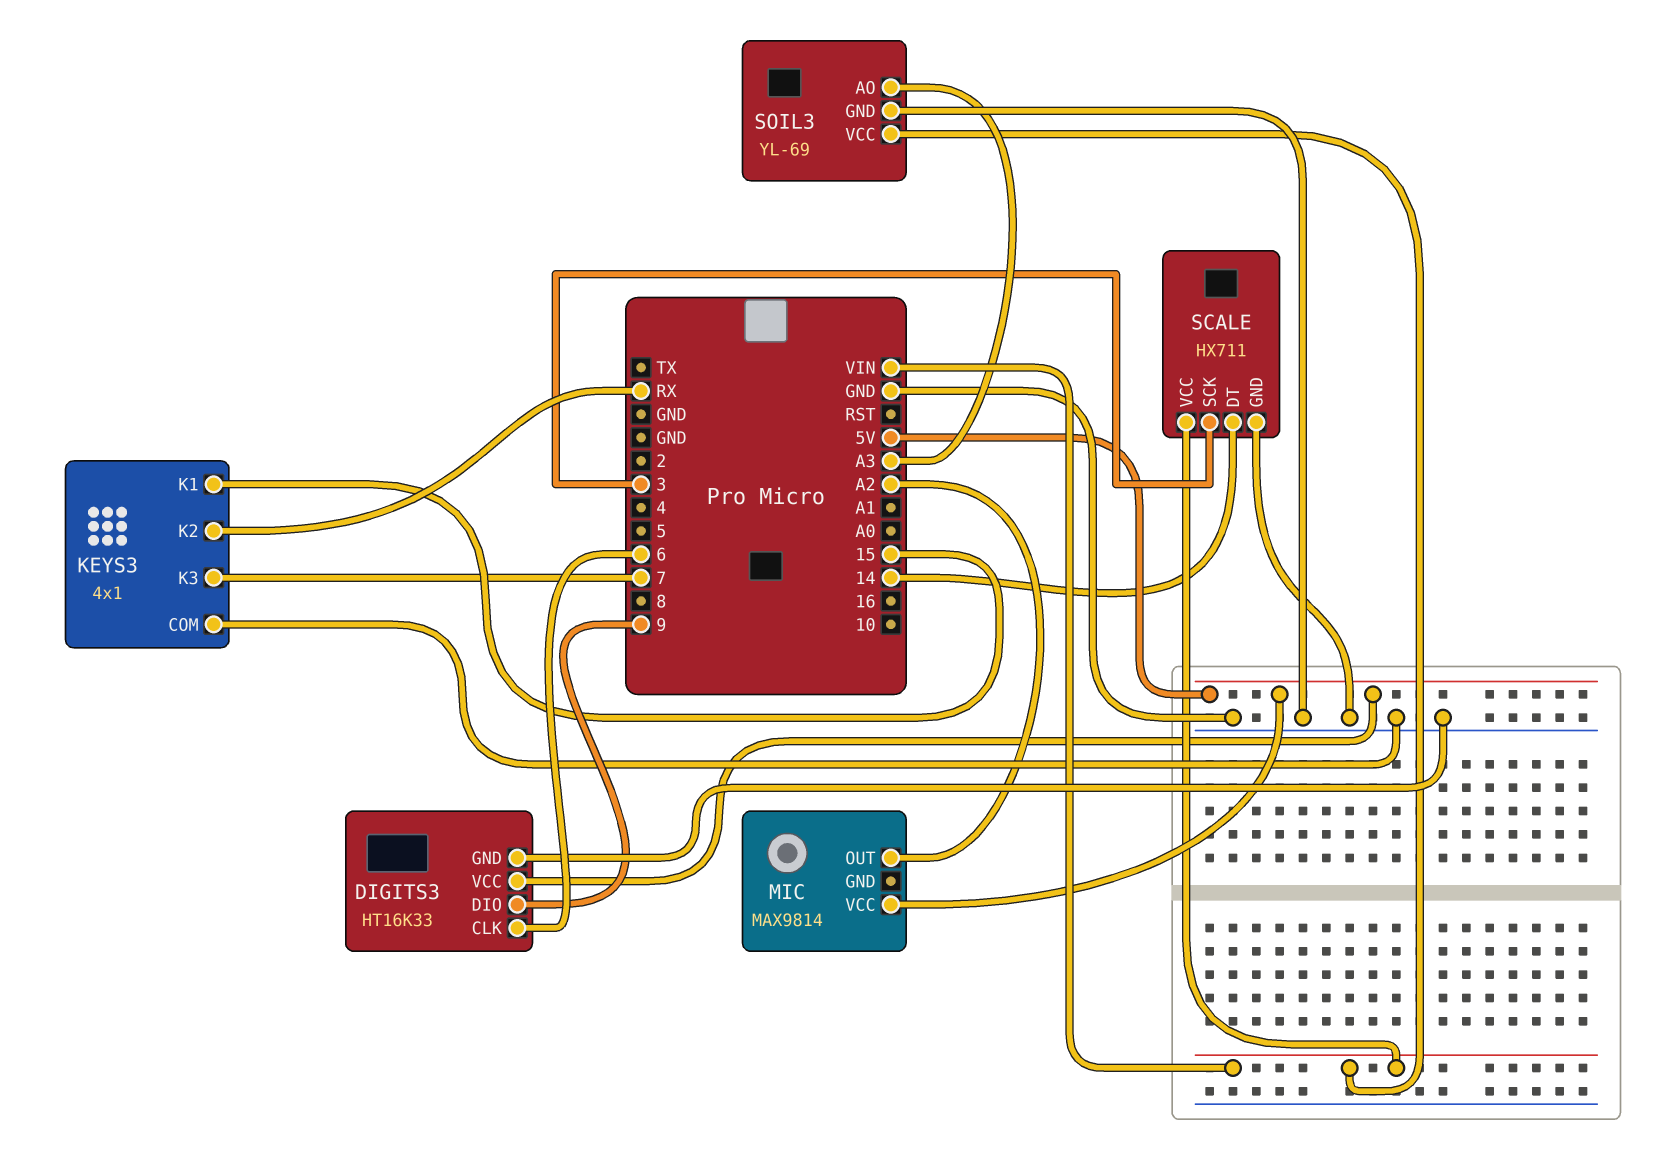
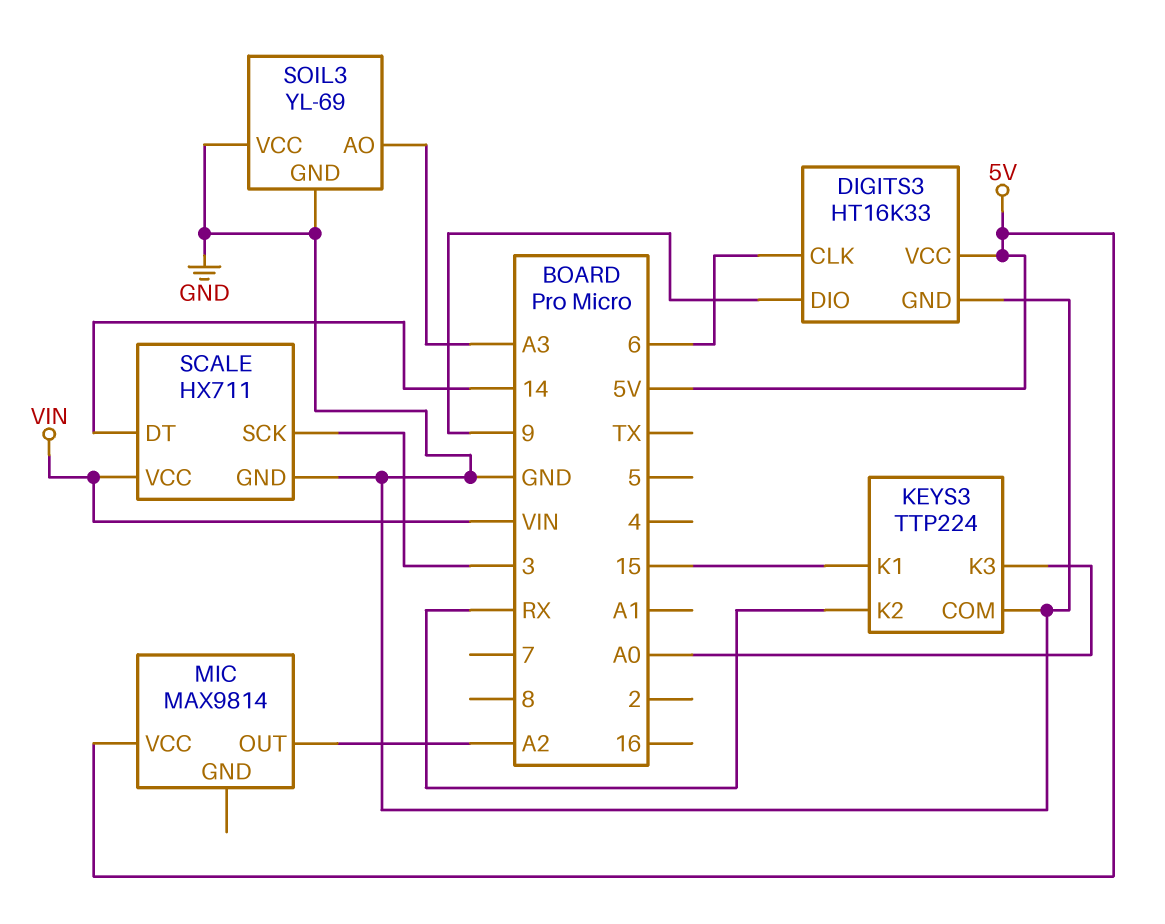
KEYS3: 4x1 -> TTP224
KEYS3 pin K3: 7 -> A0
SOIL3 pin VCC: VIN -> GND

